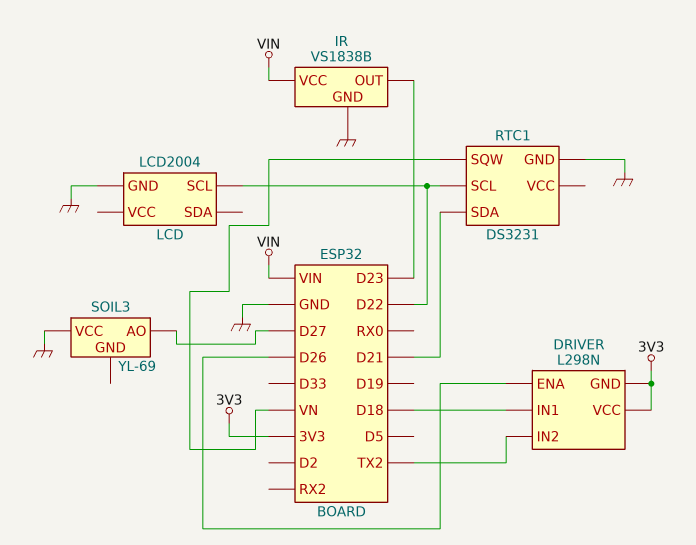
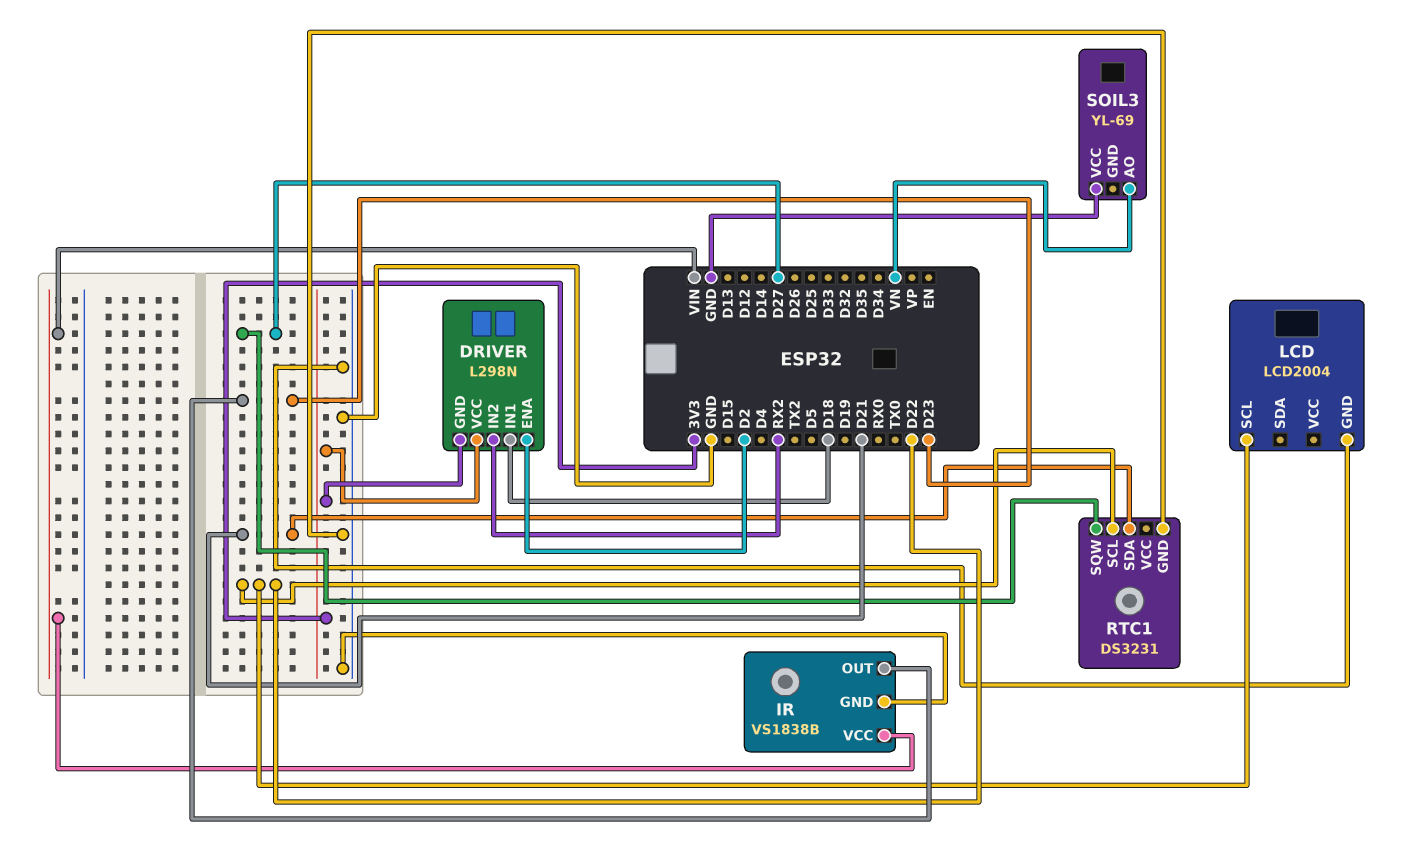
DRIVER pin ENA: D26 -> D2
DRIVER pin IN2: TX2 -> RX2
RTC1 pin SQW: VN -> D27
SOIL3 pin AO: D27 -> VN

